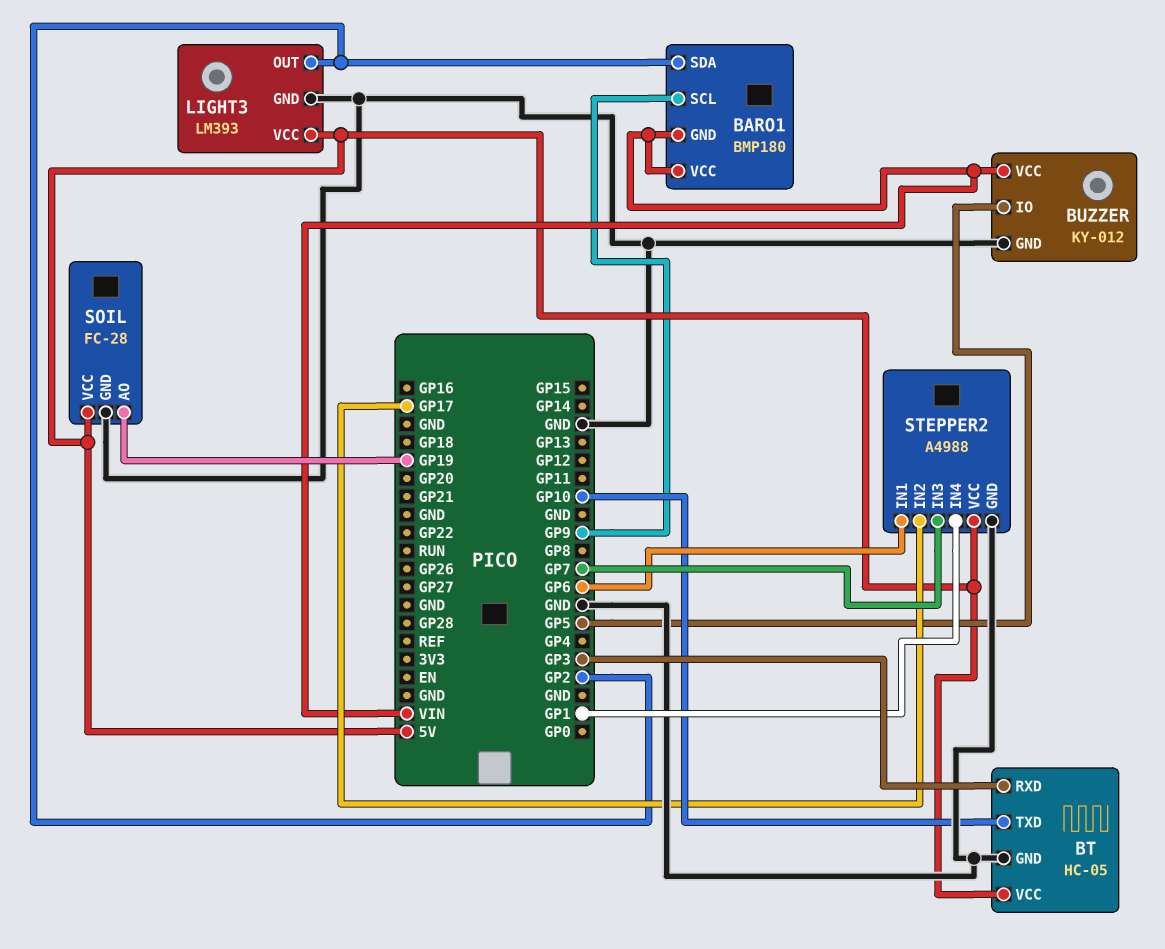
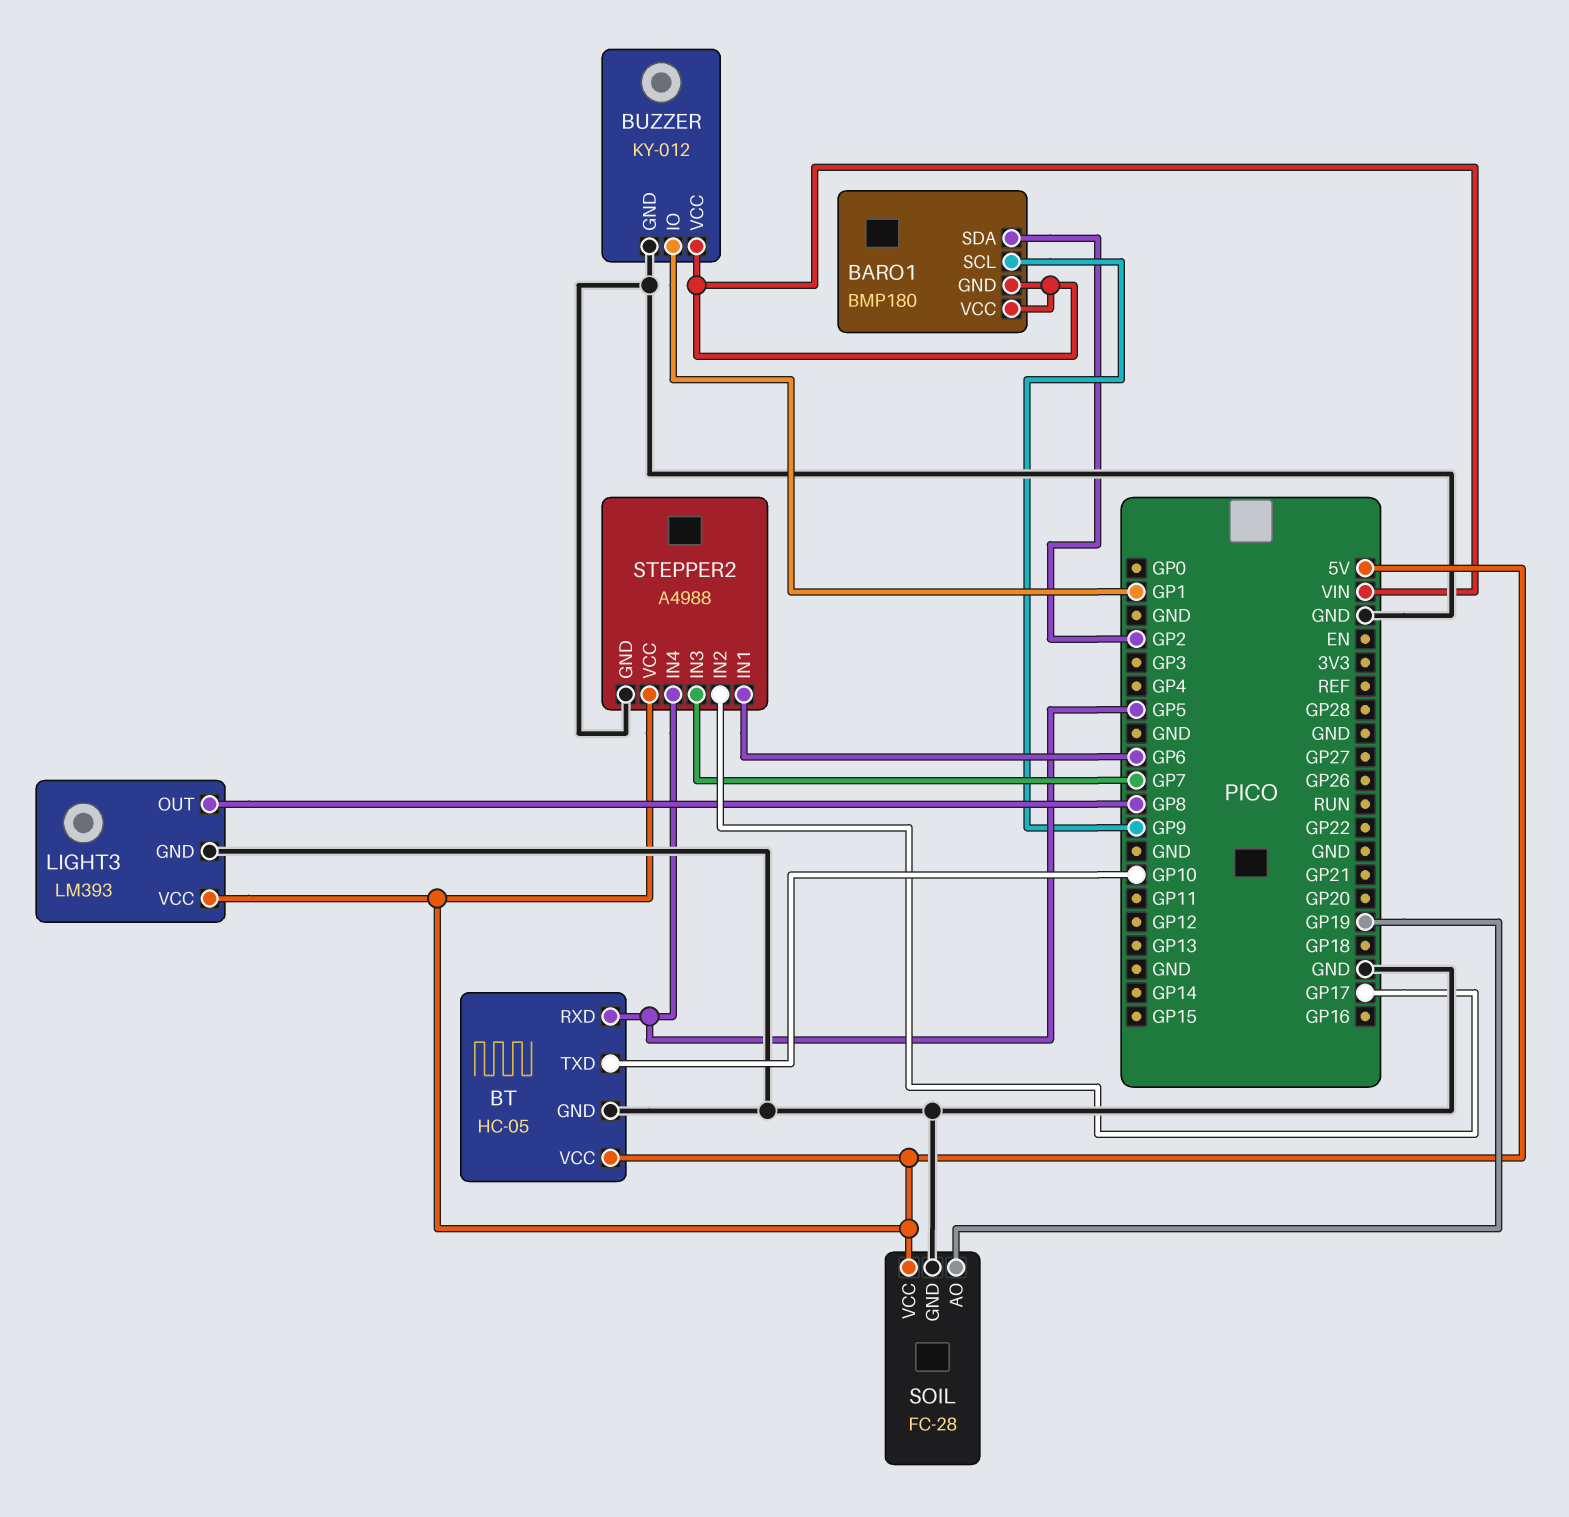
BT pin RXD: GP3 -> GP5
BUZZER pin IO: GP5 -> GP1
LIGHT3 pin OUT: GP2 -> GP8
STEPPER2 pin IN4: GP1 -> GP5

